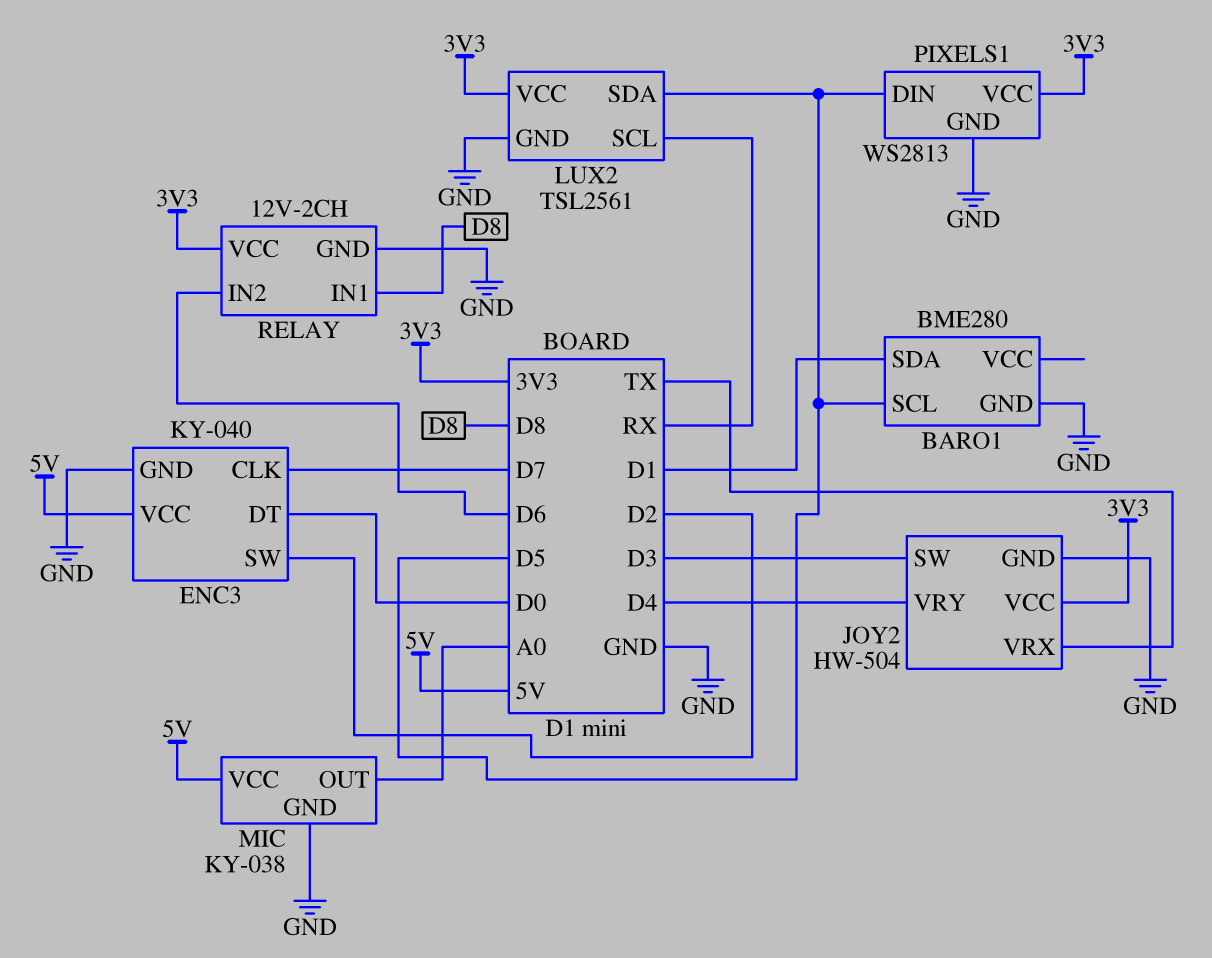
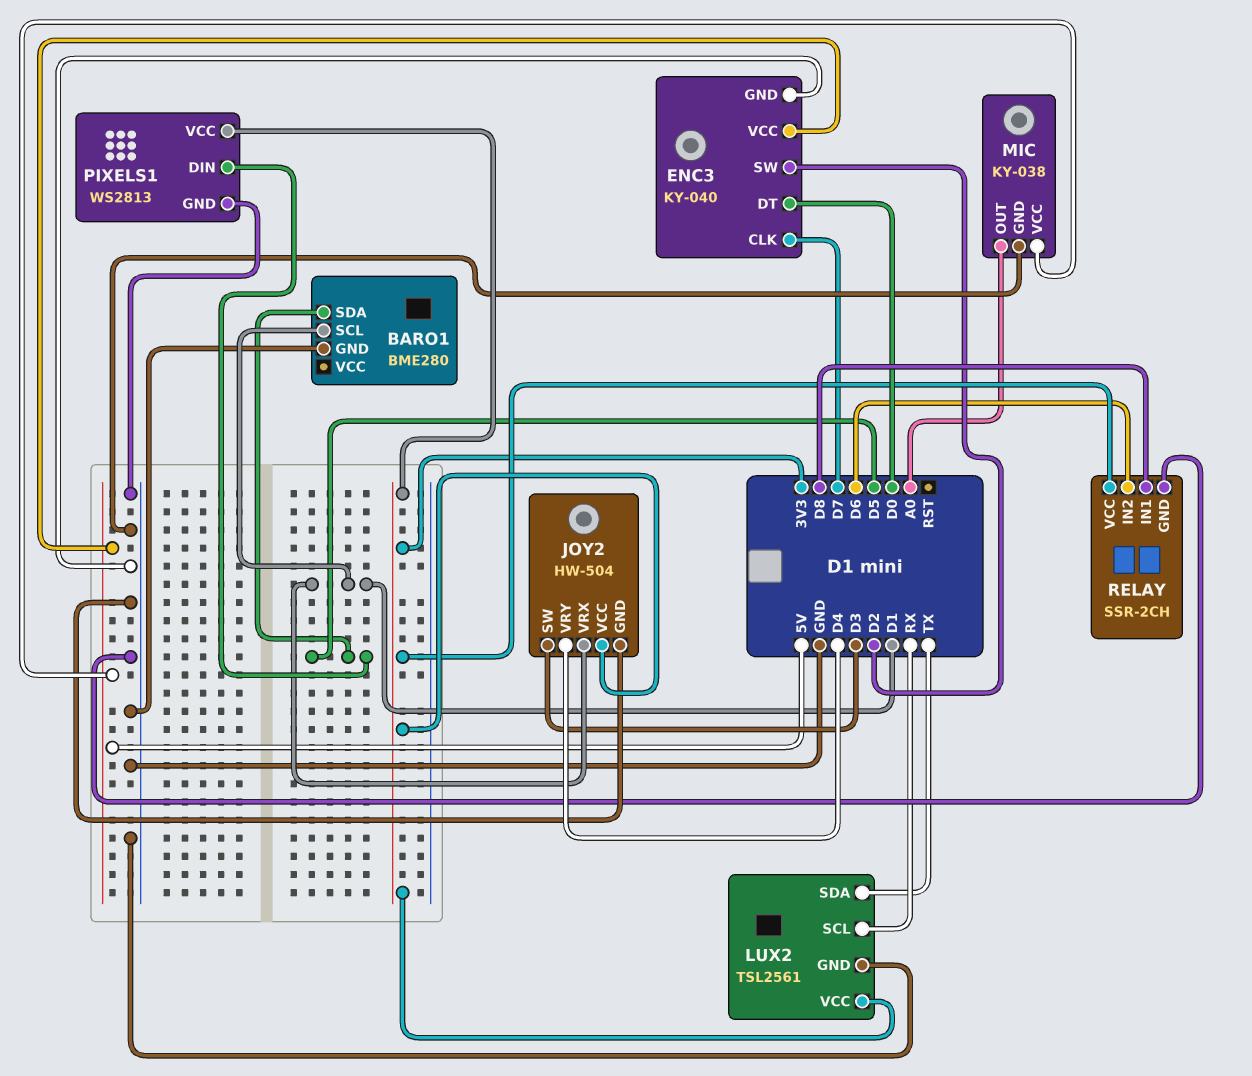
BARO1 pin SCL: D5 -> D1
BARO1 pin SDA: D1 -> D5
JOY2 pin VRX: TX -> D1
LUX2 pin SDA: D5 -> TX
RELAY: 12V-2CH -> SSR-2CH

